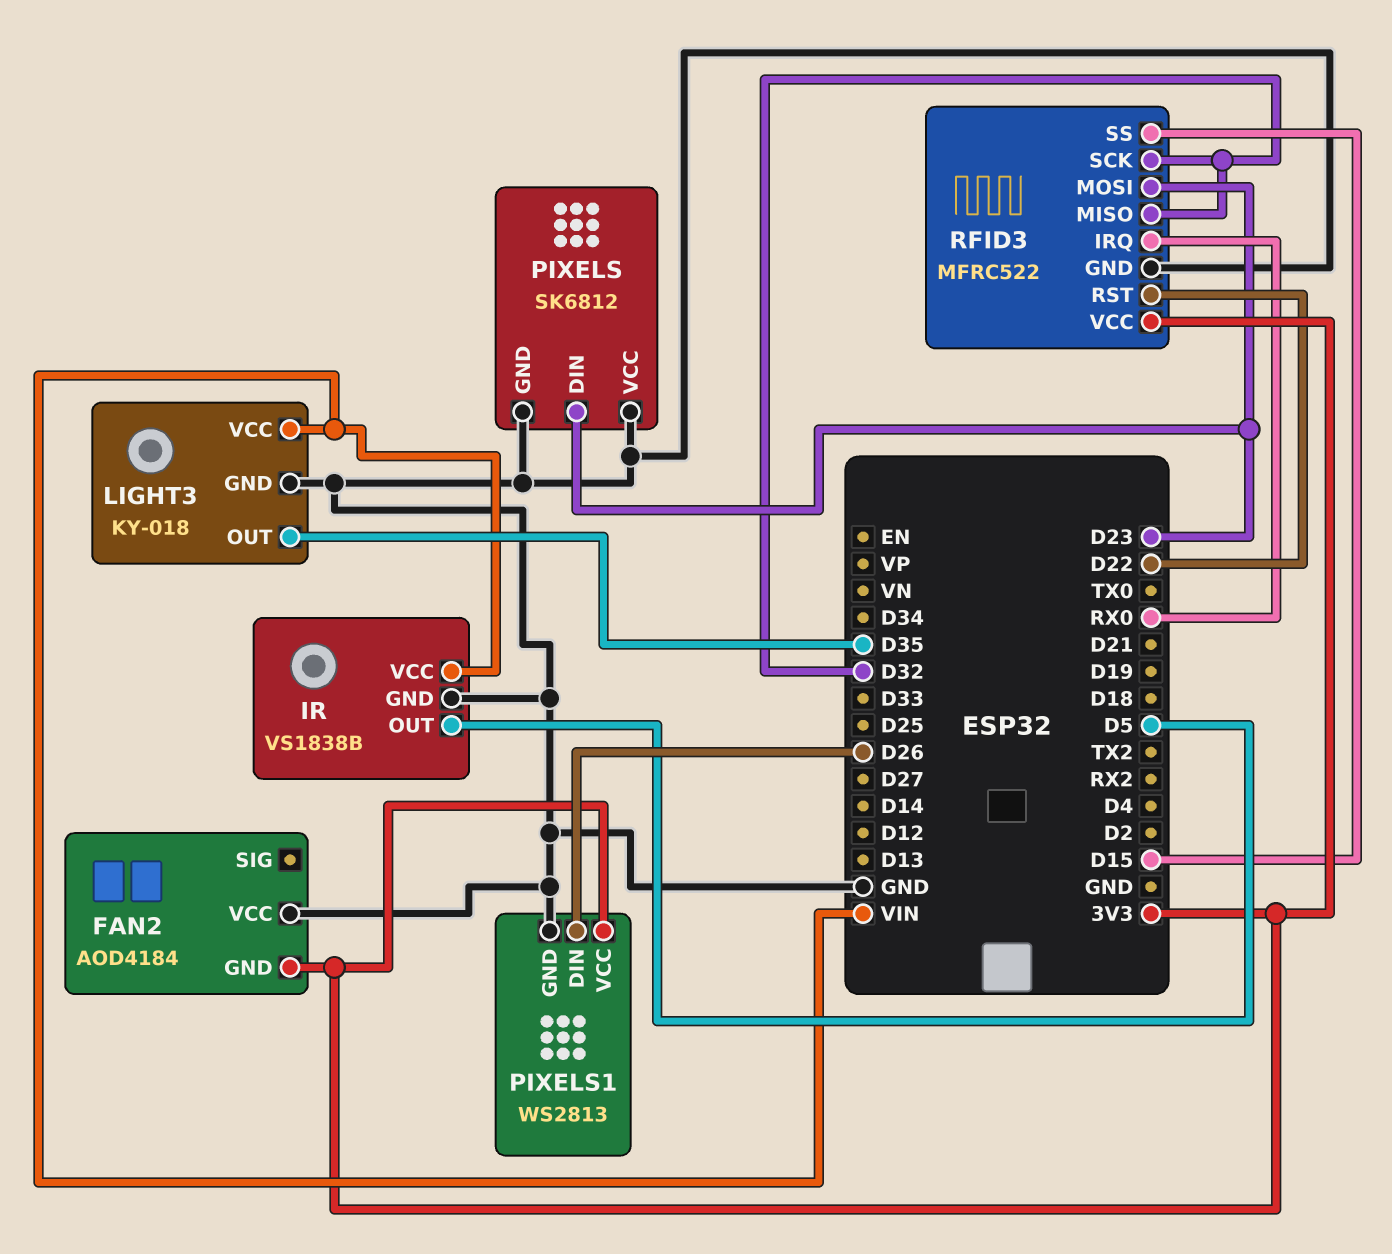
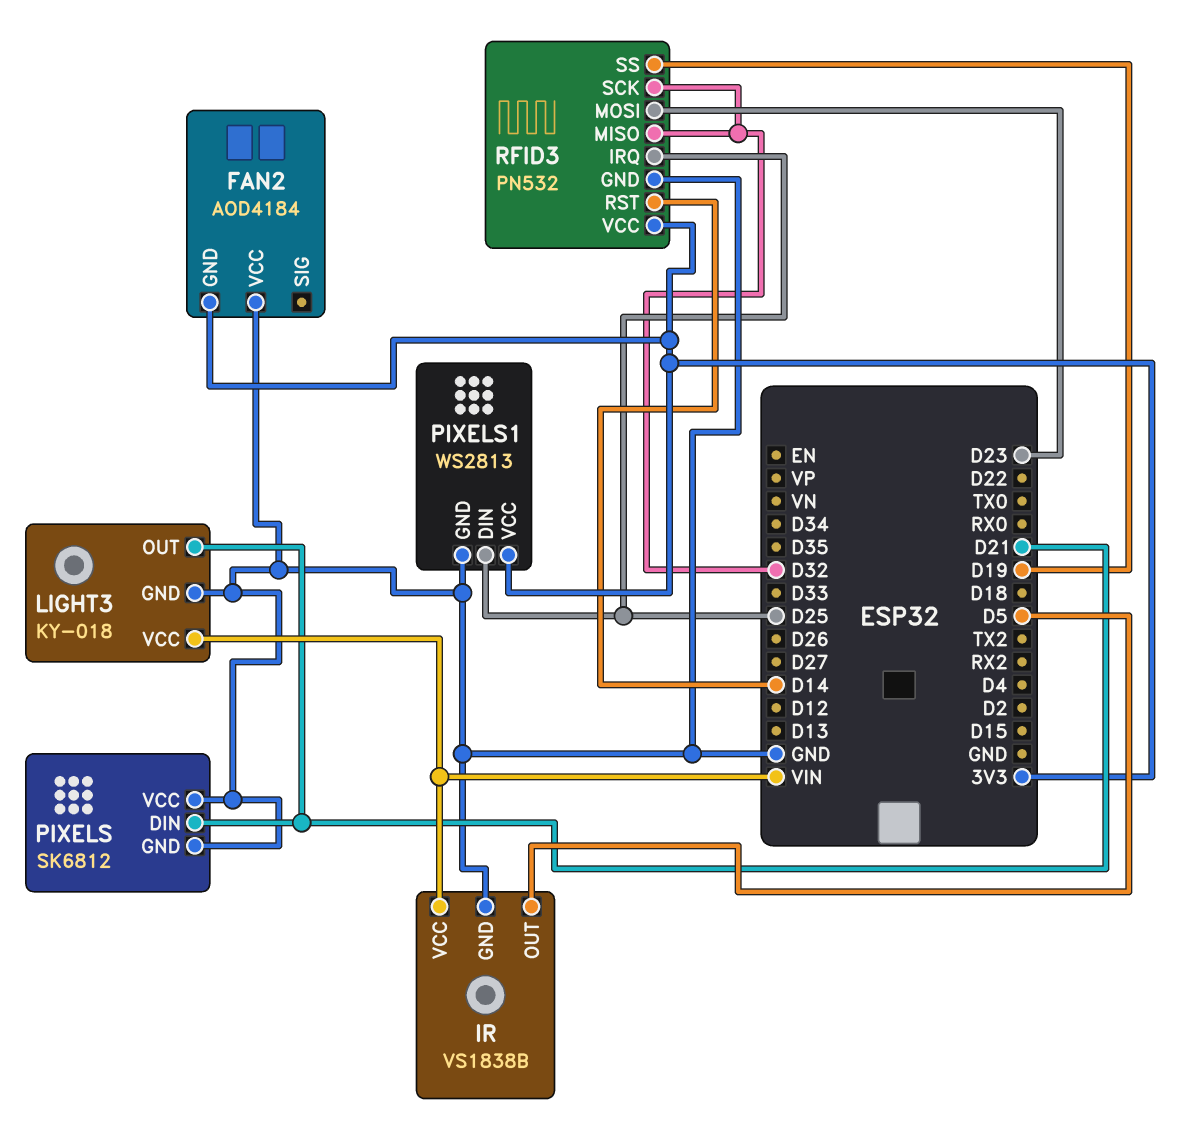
LIGHT3 pin OUT: D35 -> D21
PIXELS pin DIN: D23 -> D21
PIXELS1 pin DIN: D26 -> D25
RFID3: MFRC522 -> PN532
RFID3 pin IRQ: RX0 -> D25
RFID3 pin RST: D22 -> D14
RFID3 pin SS: D15 -> D19

